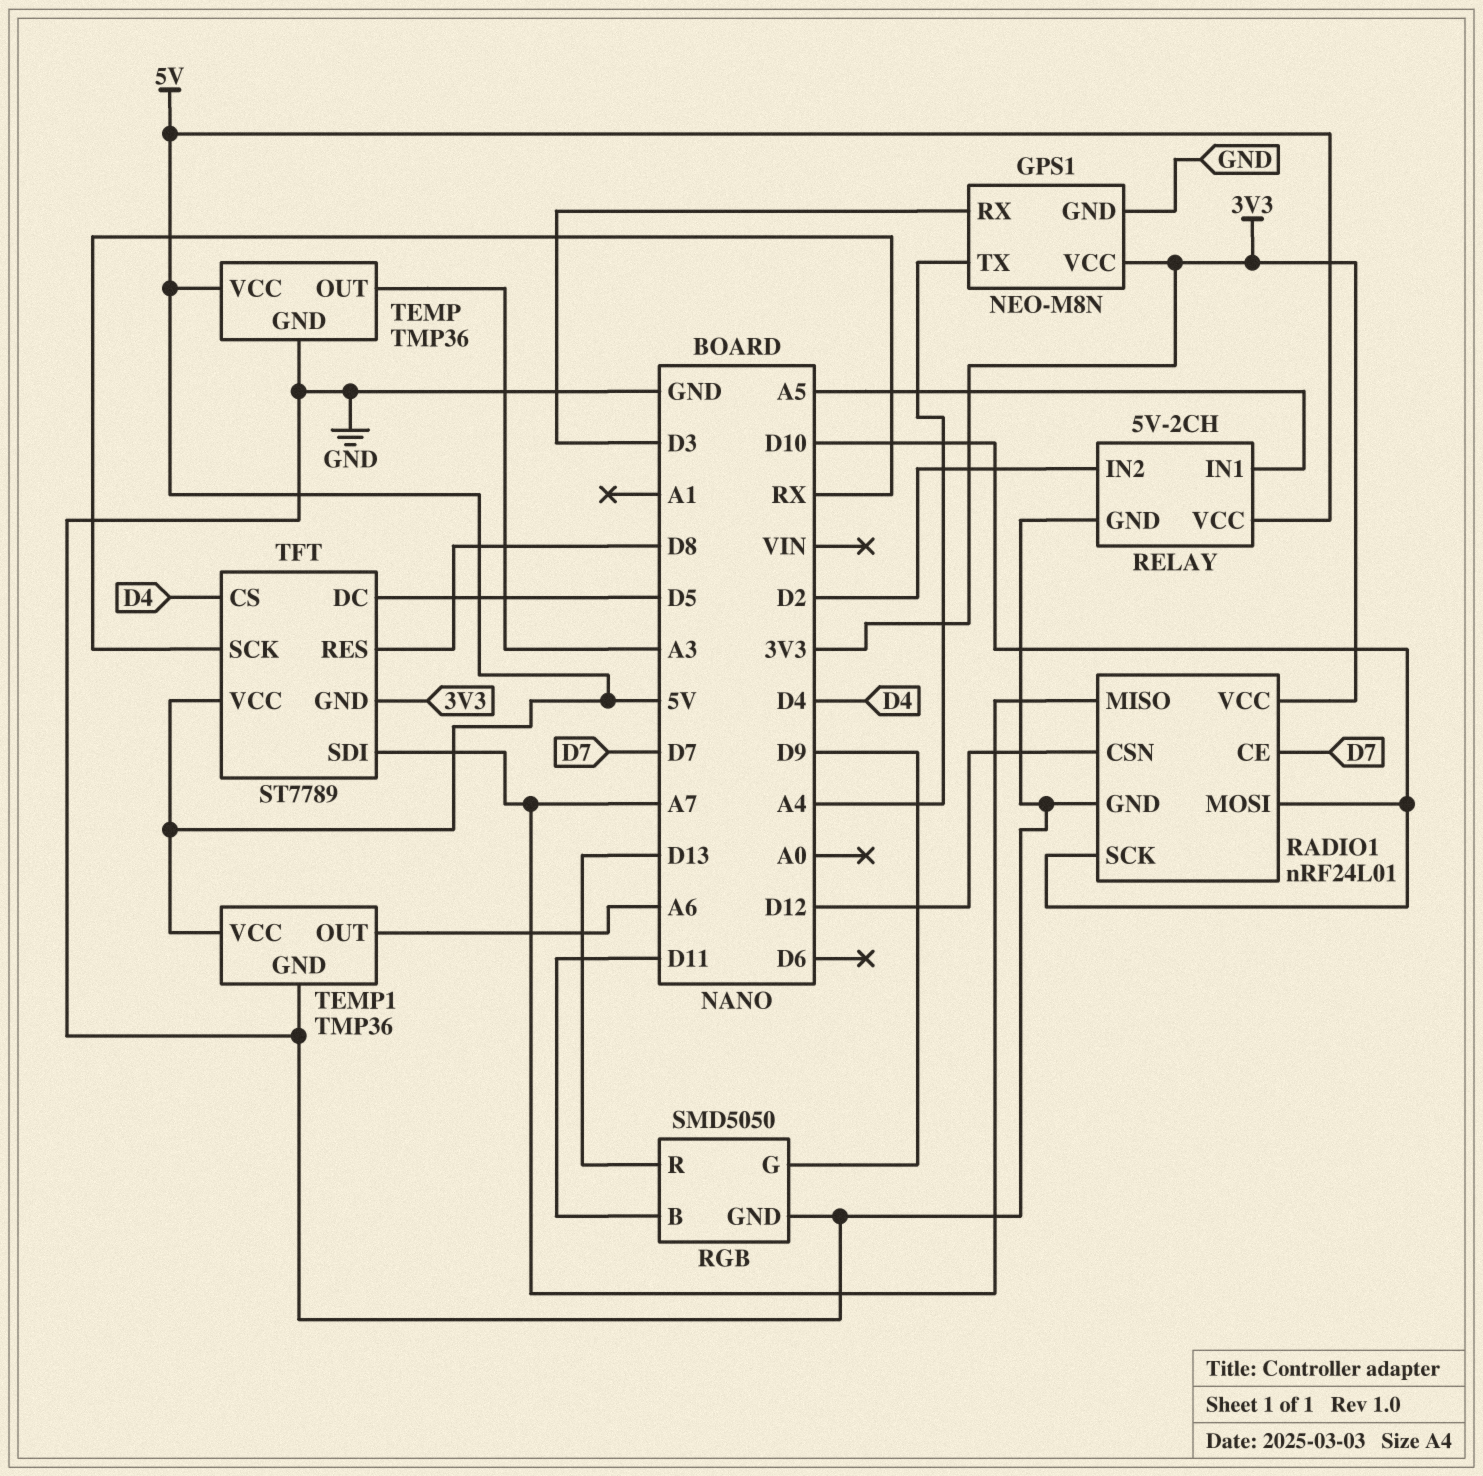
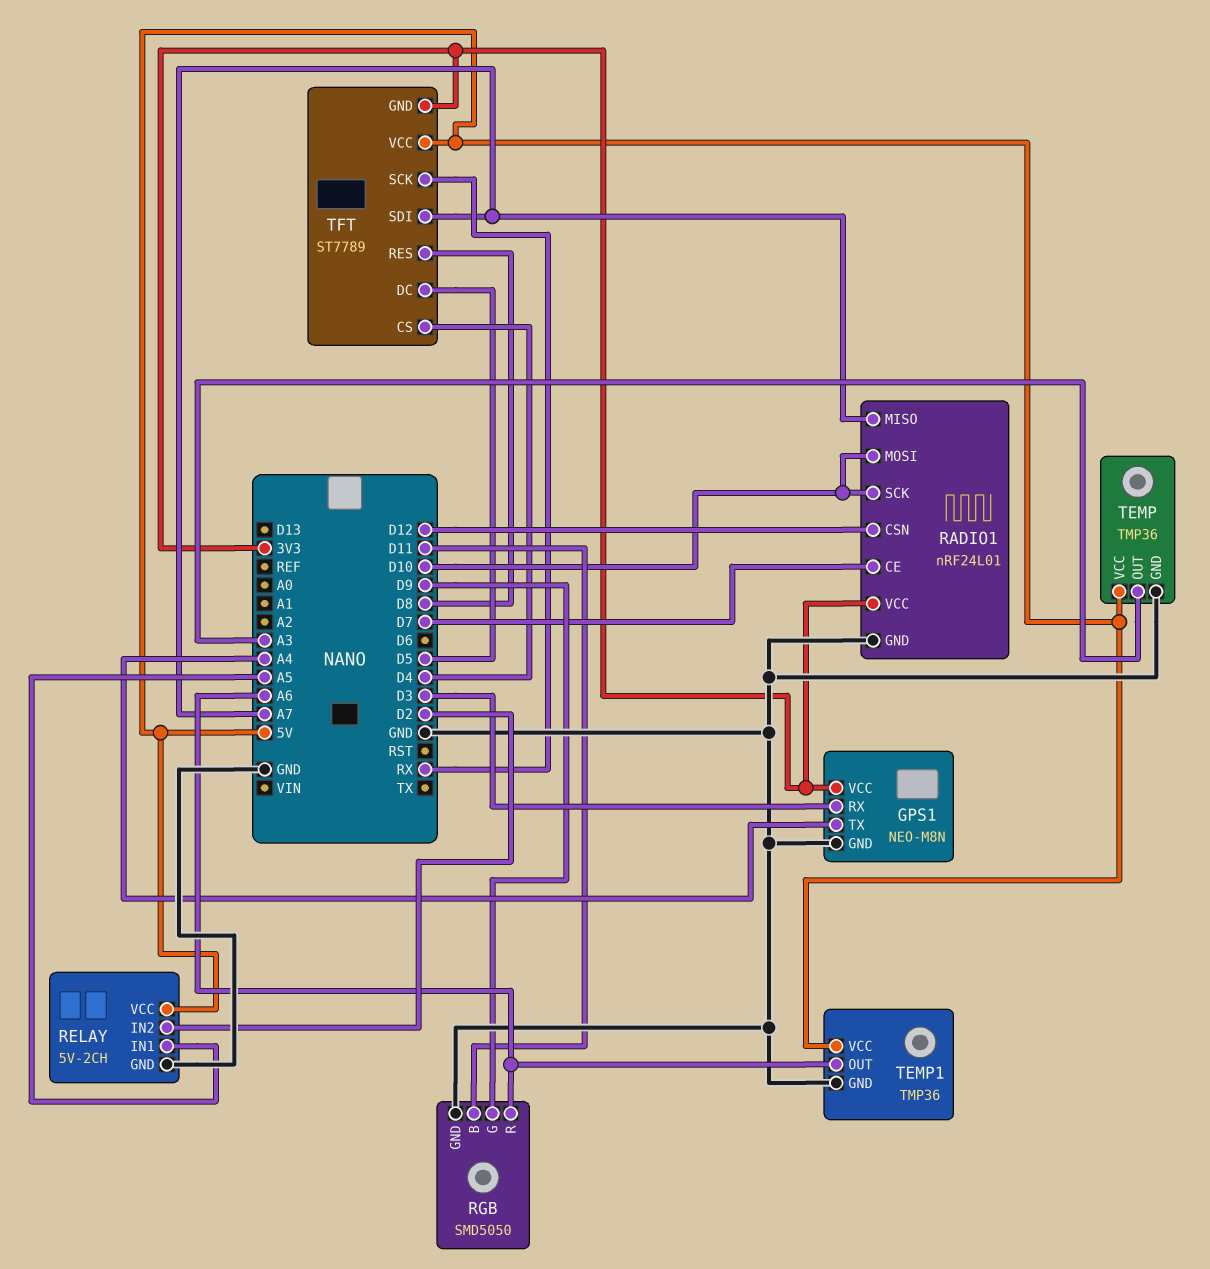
RGB pin R: D13 -> A6

